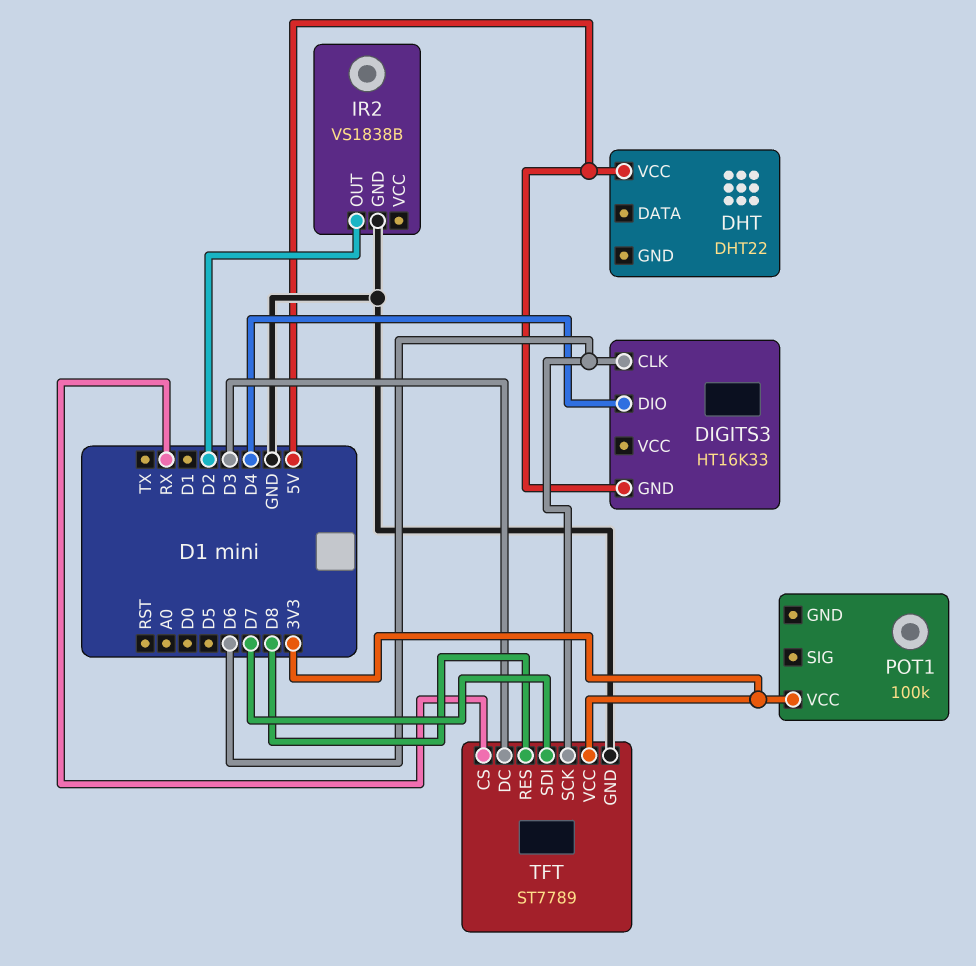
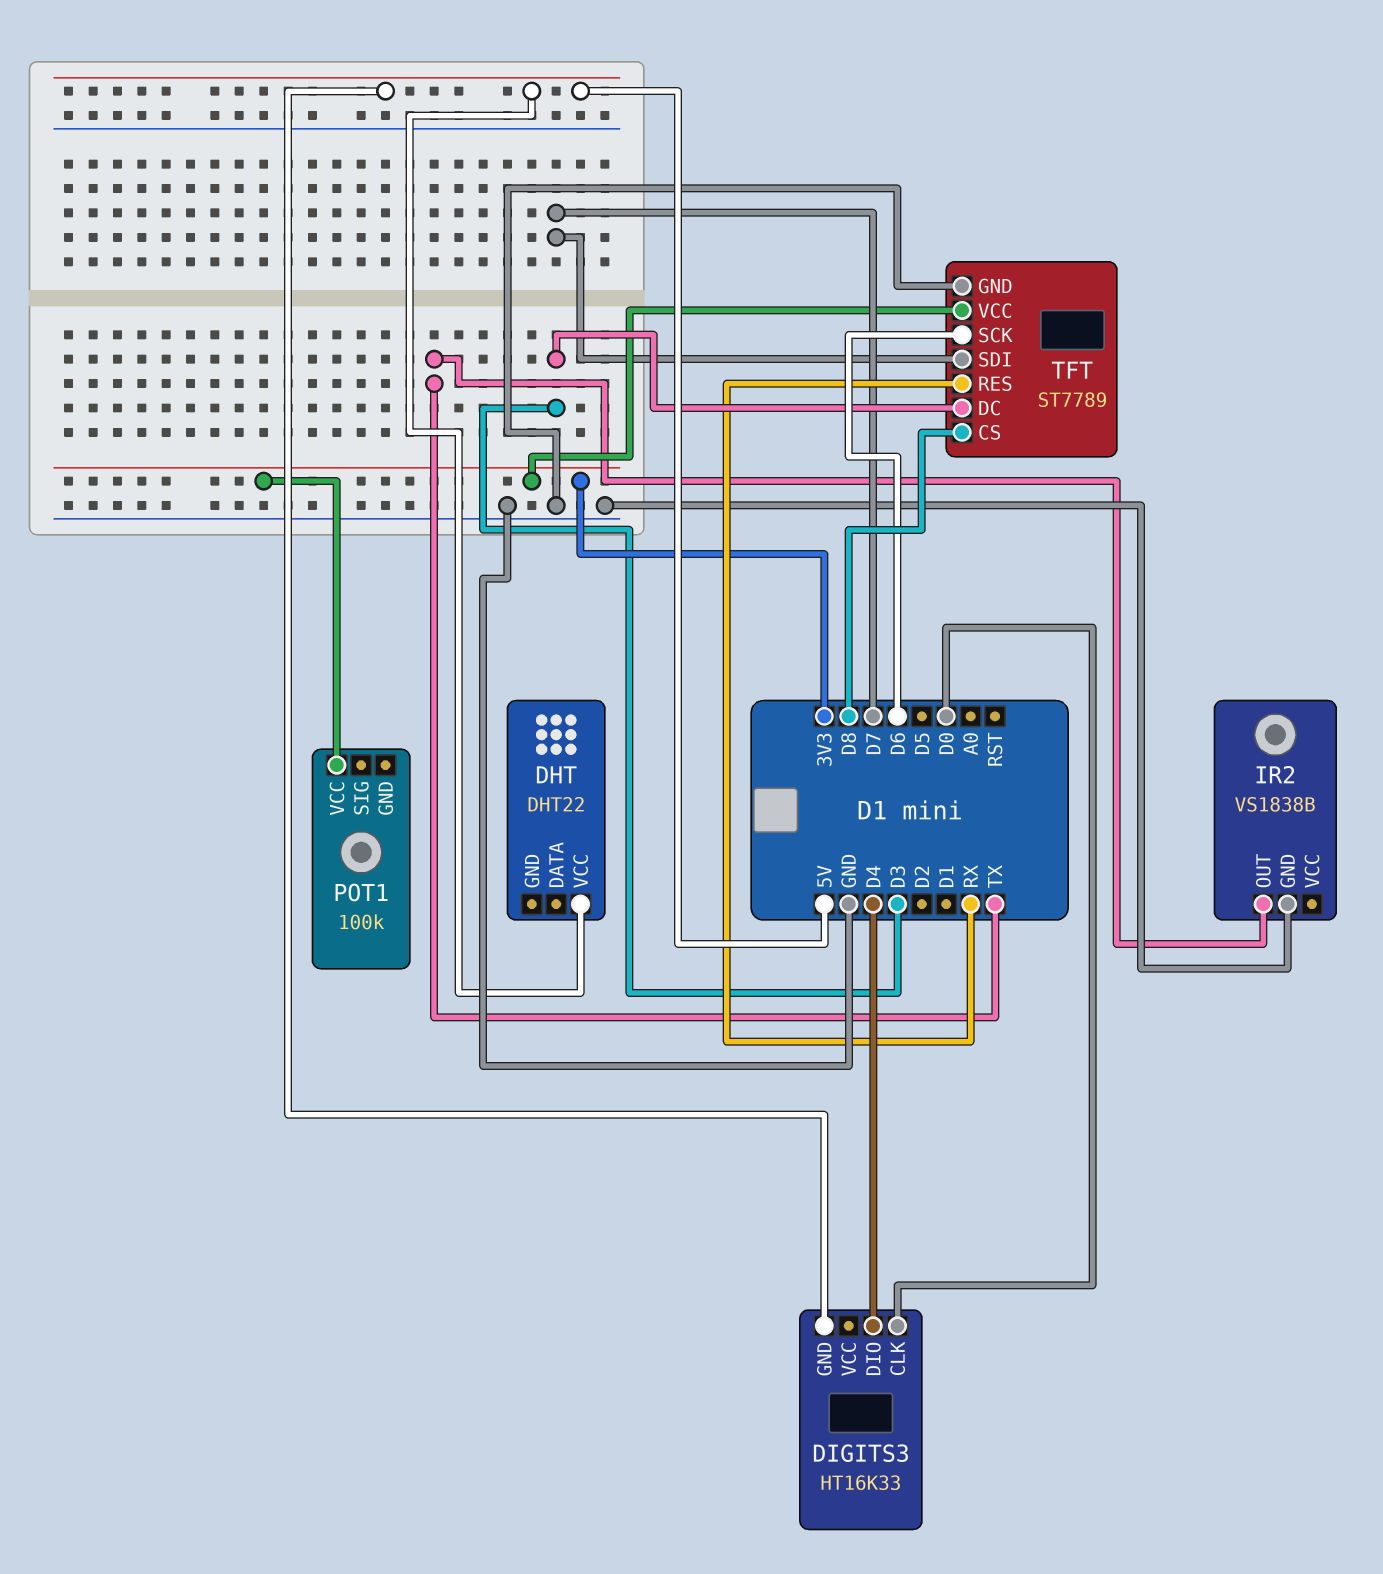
DIGITS3 pin CLK: D6 -> D0
IR2 pin OUT: D2 -> TX
TFT pin CS: RX -> D8
TFT pin RES: D8 -> RX

